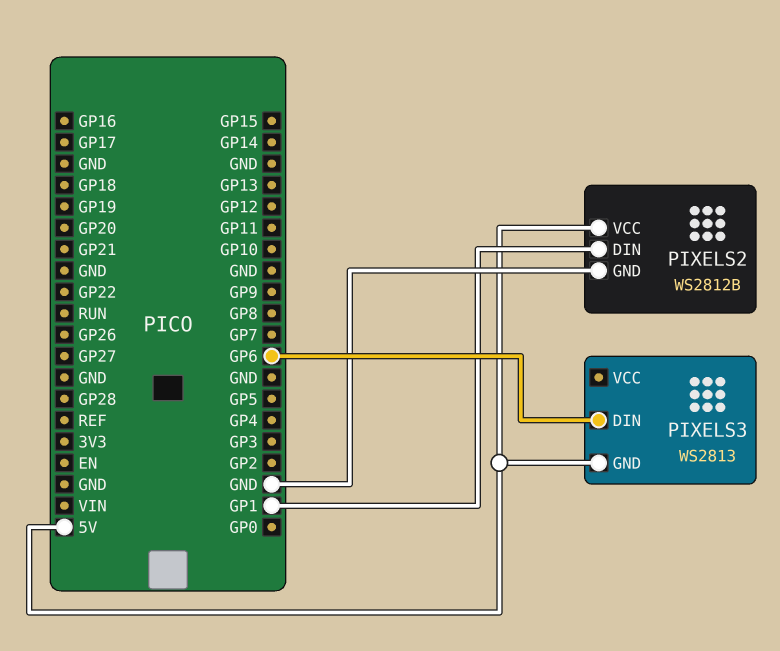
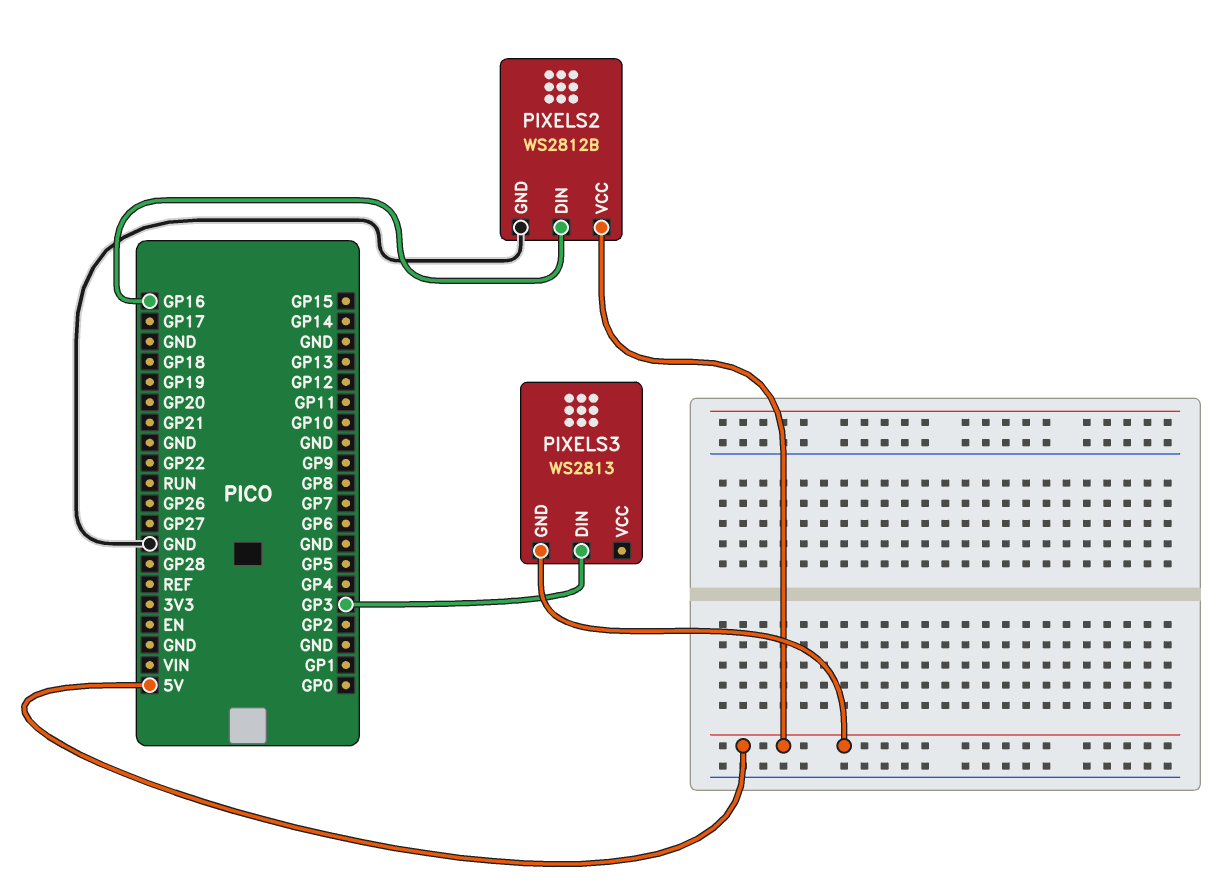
PIXELS2 pin DIN: GP1 -> GP16
PIXELS3 pin DIN: GP6 -> GP3

